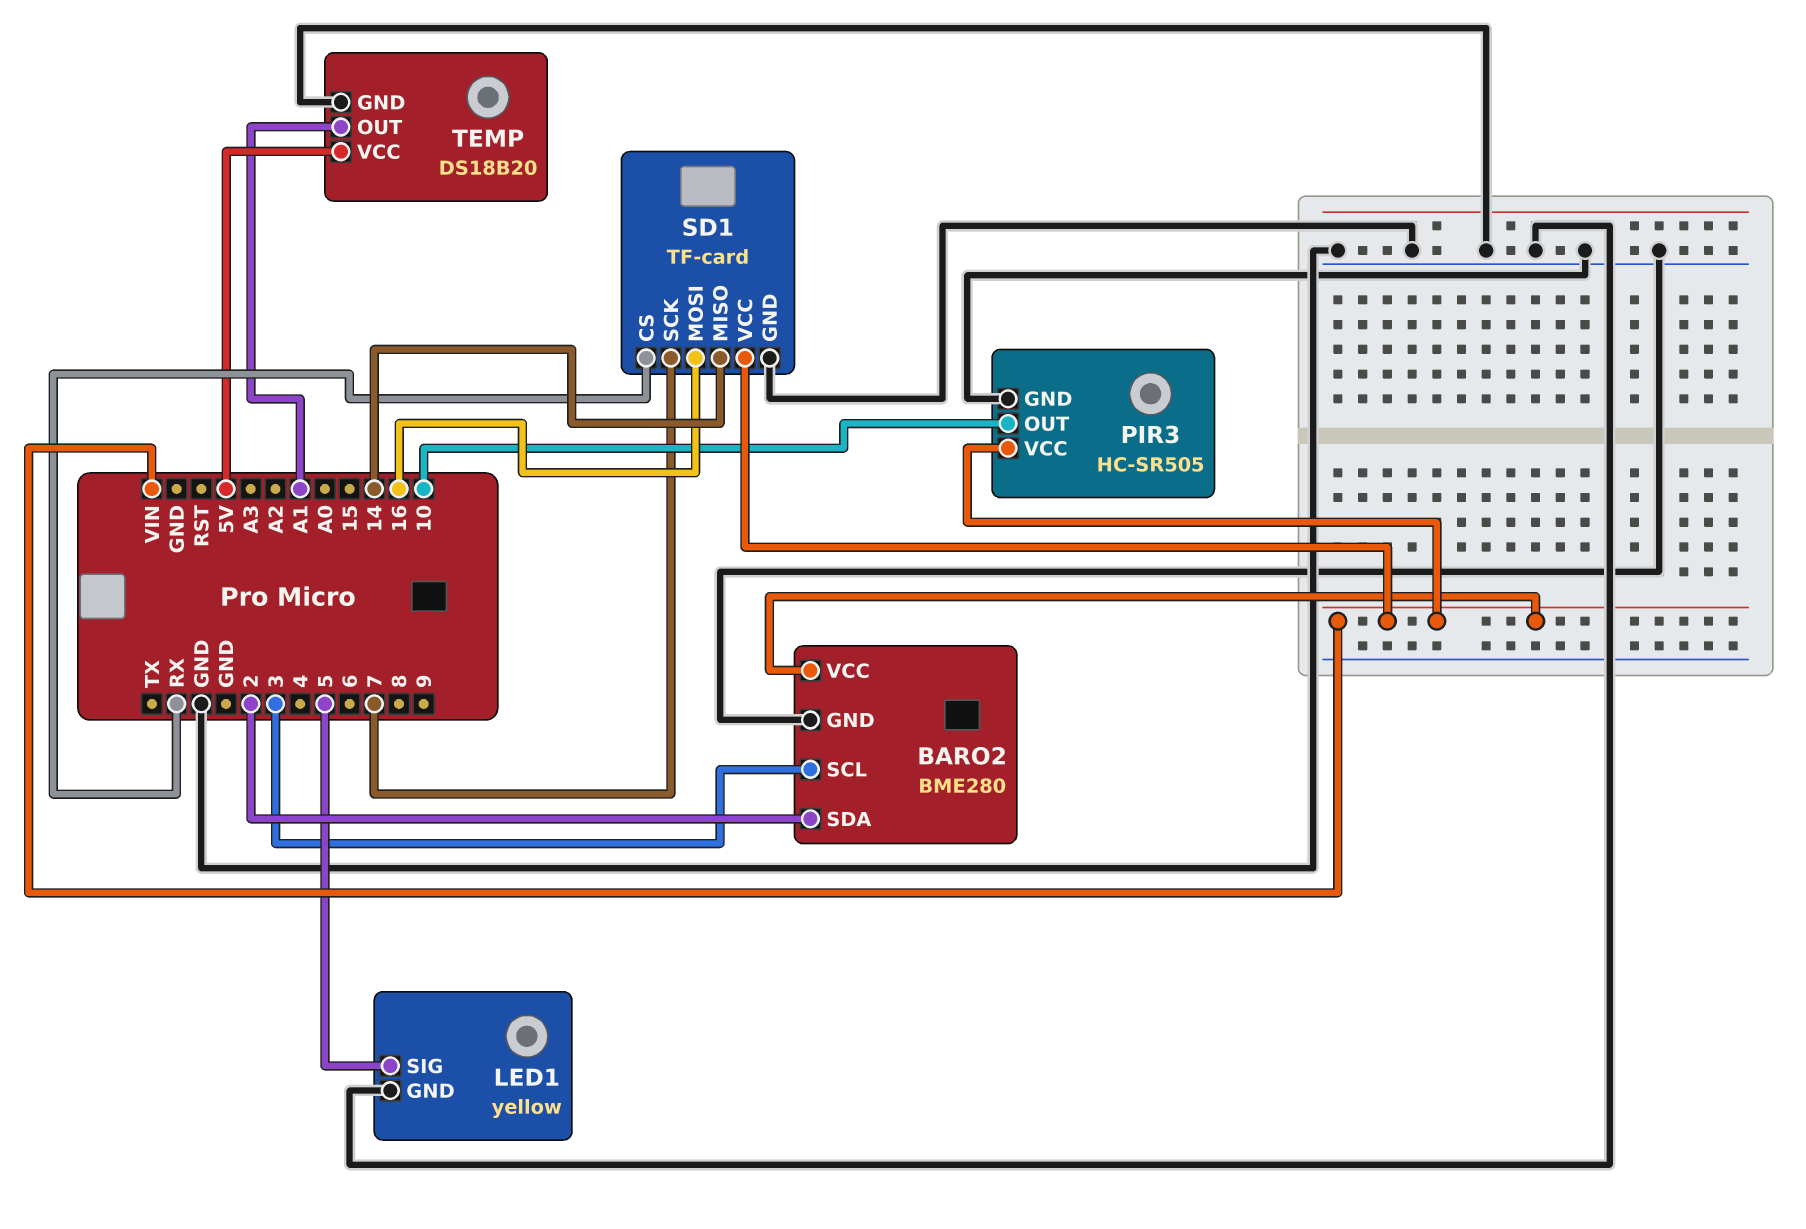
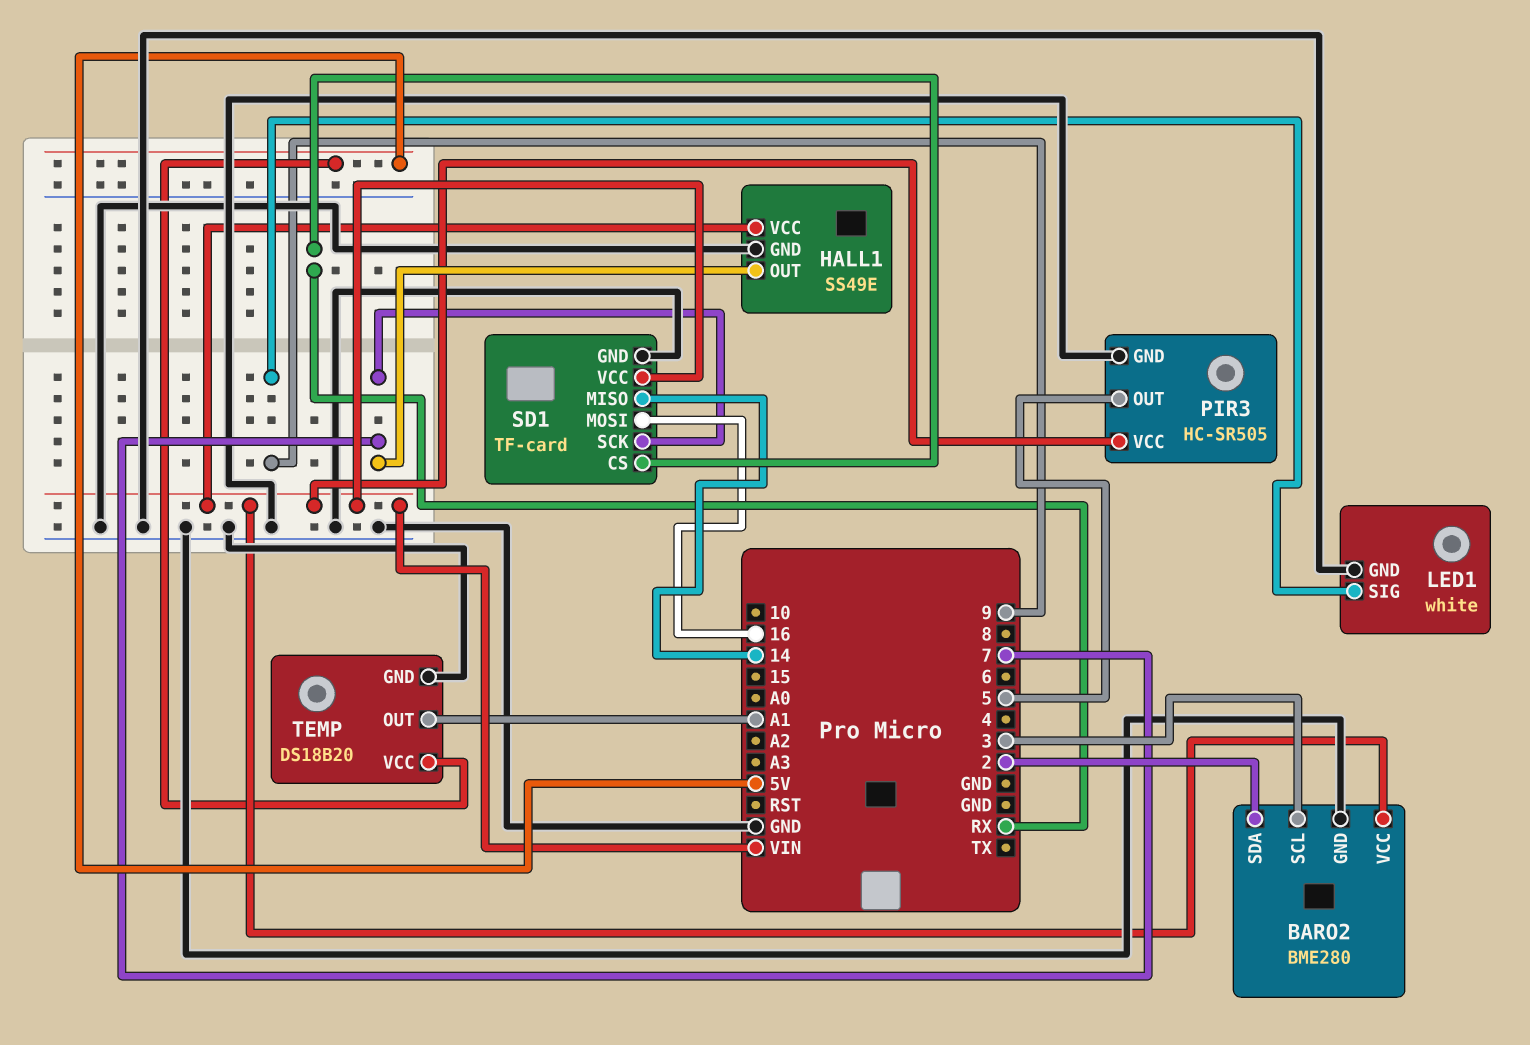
HALL1: none -> SS49E
HALL1 pin GND: none -> GND
HALL1 pin OUT: none -> 7
HALL1 pin VCC: none -> VIN
LED1: yellow -> white
LED1 pin SIG: 5 -> 9
PIR3 pin OUT: 10 -> 5

